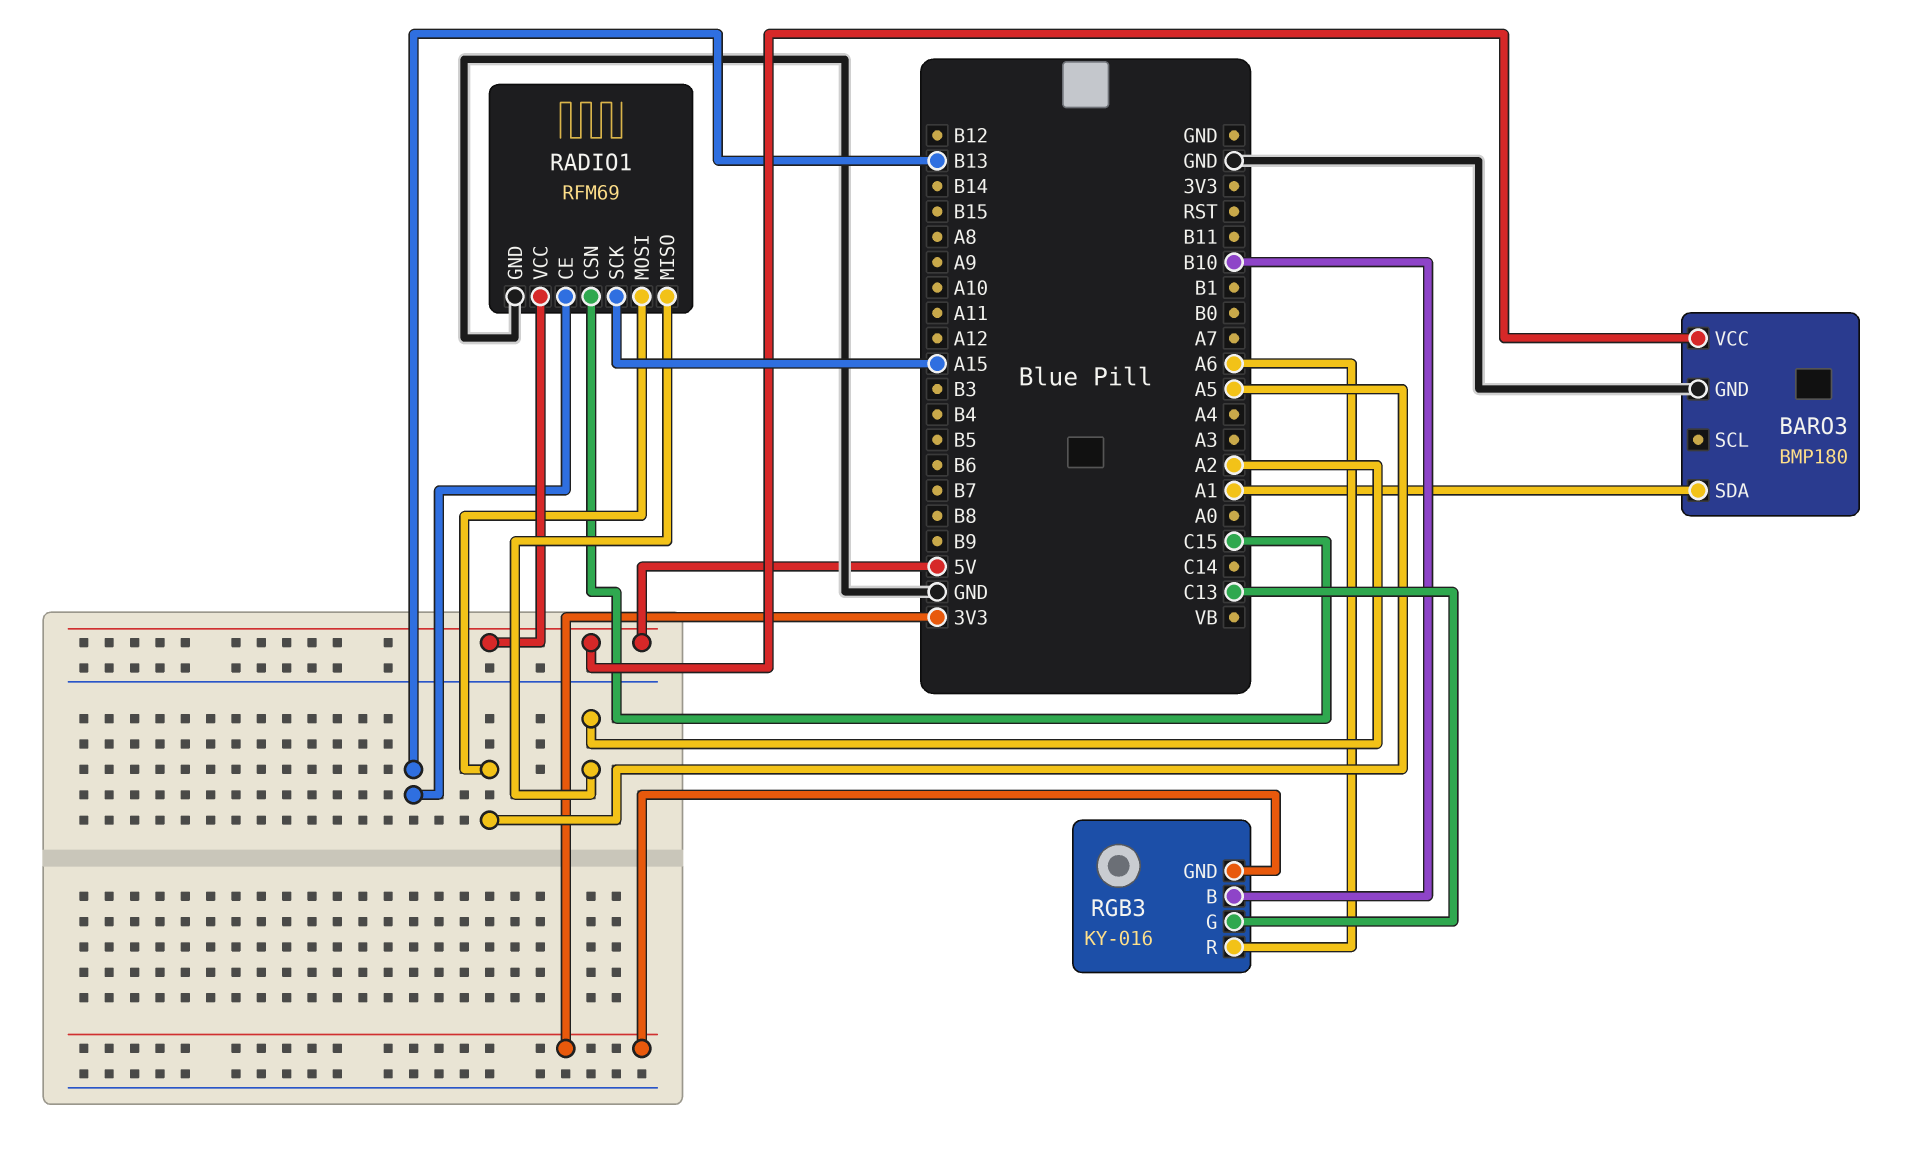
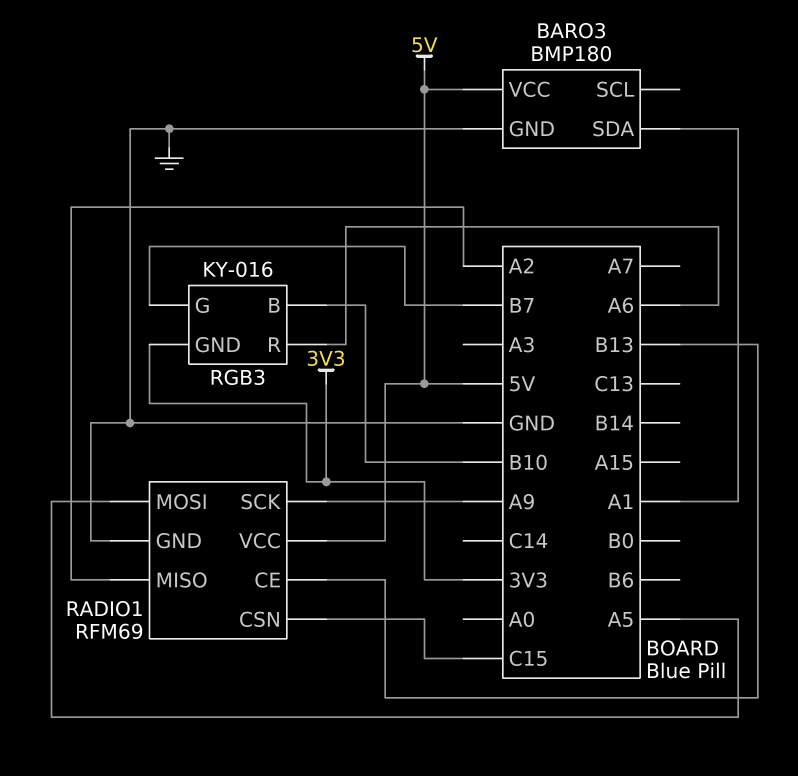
RADIO1 pin SCK: A15 -> A9
RGB3 pin G: C13 -> B7

